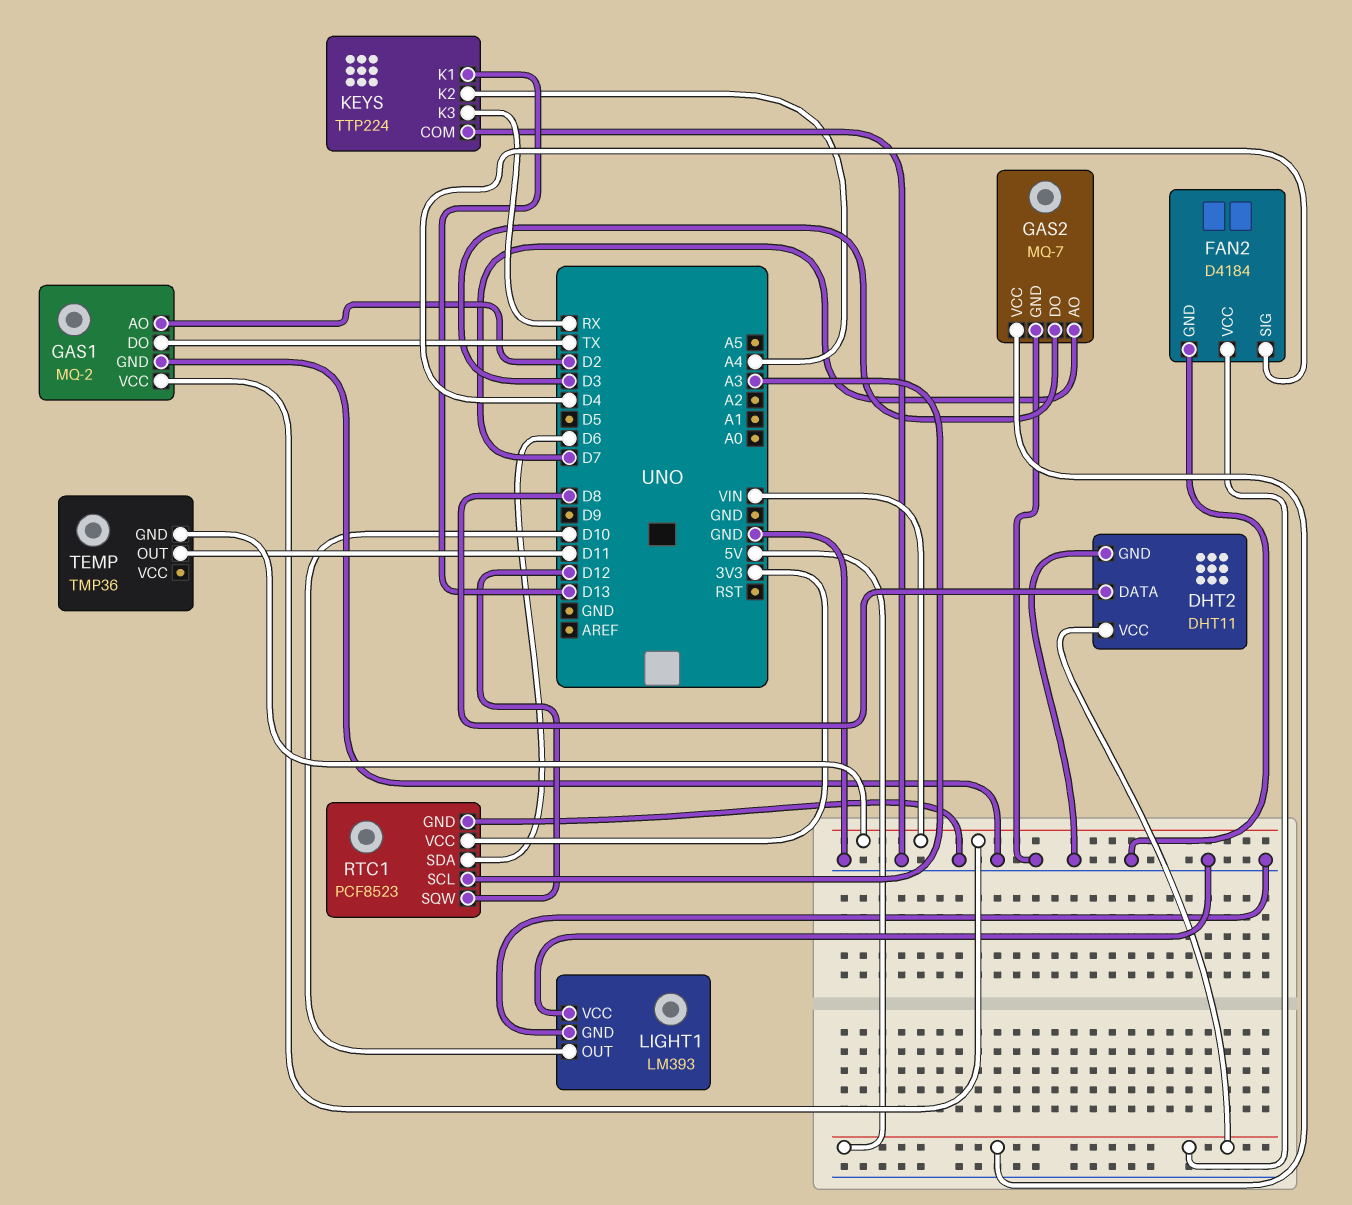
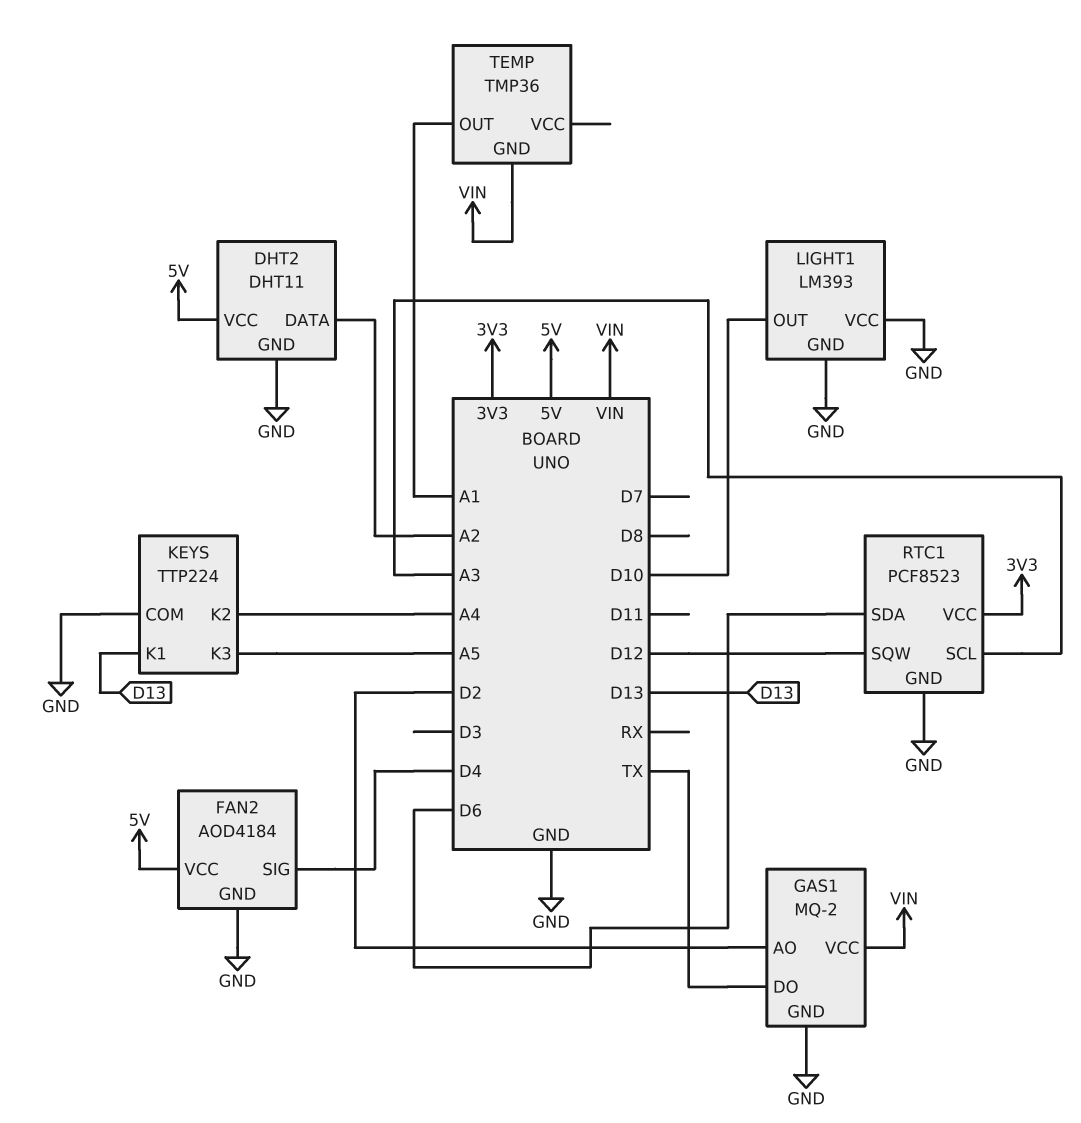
DHT2 pin DATA: D8 -> A2
FAN2: D4184 -> AOD4184
GAS2: MQ-7 -> none
GAS2 pin AO: D7 -> none
GAS2 pin DO: D3 -> none
GAS2 pin GND: GND -> none
GAS2 pin VCC: 5V -> none
KEYS pin K3: RX -> A5
TEMP pin OUT: D11 -> A1

